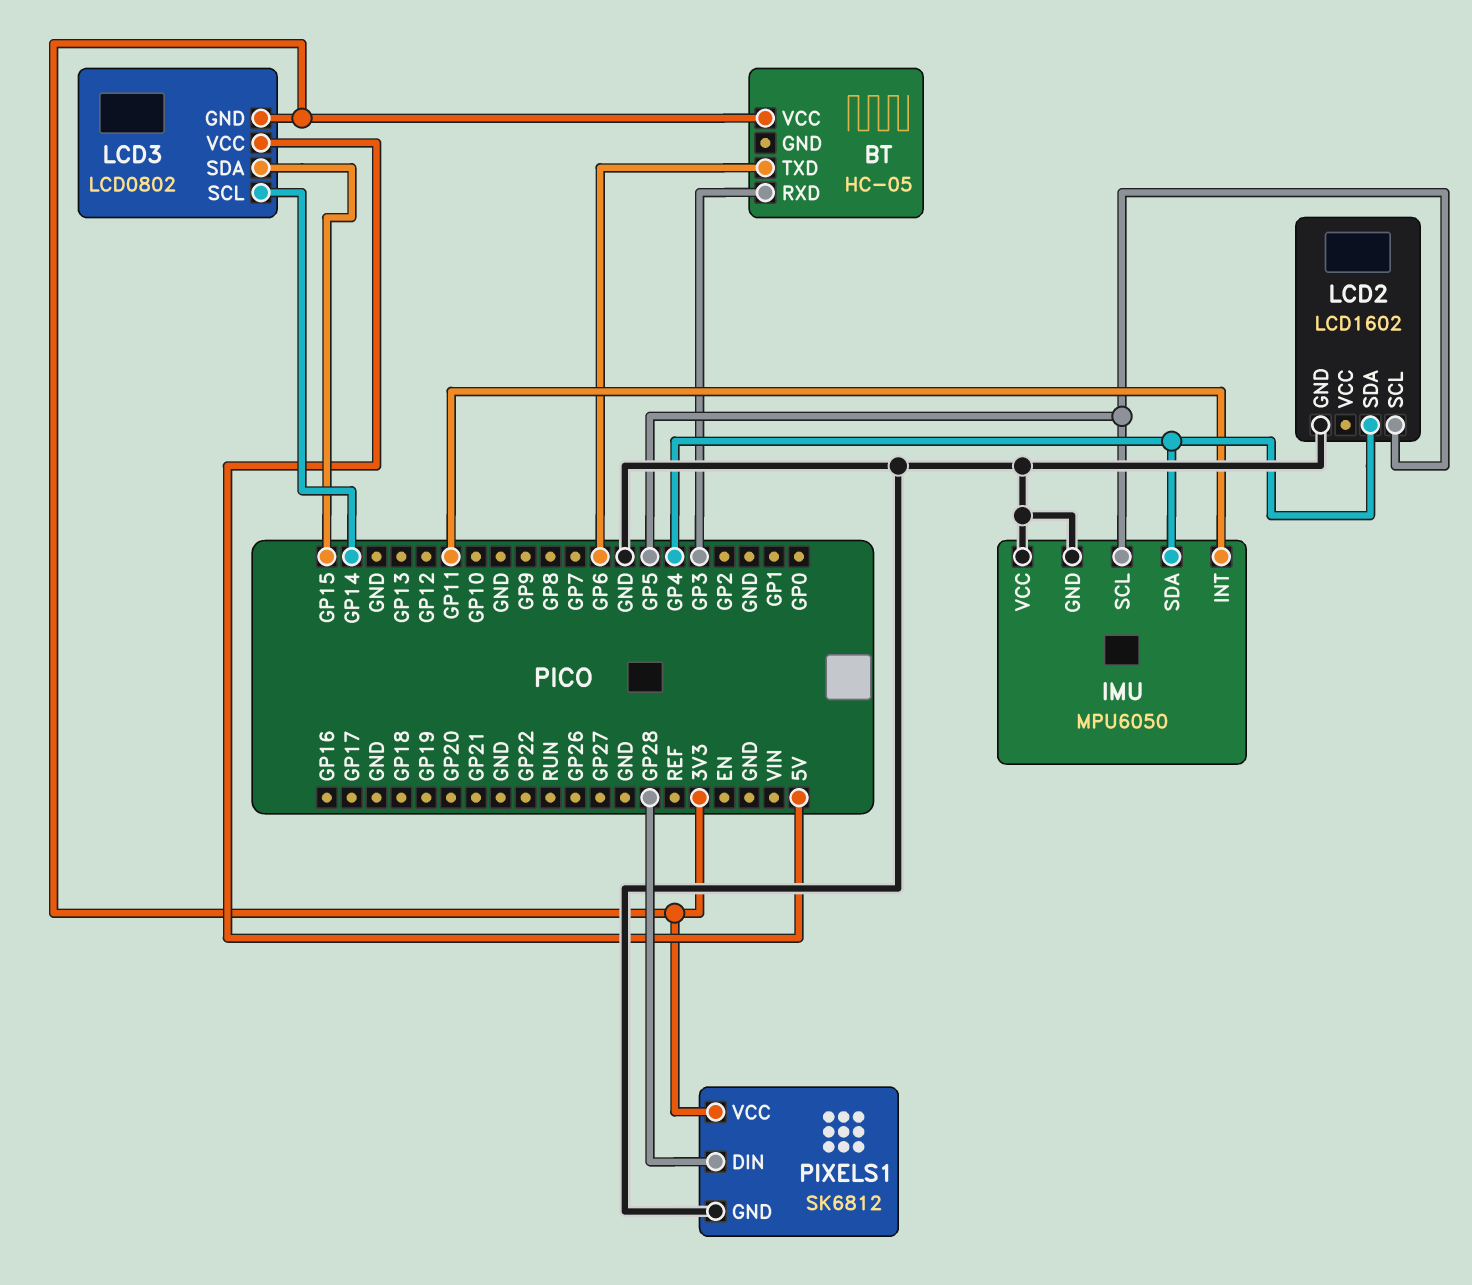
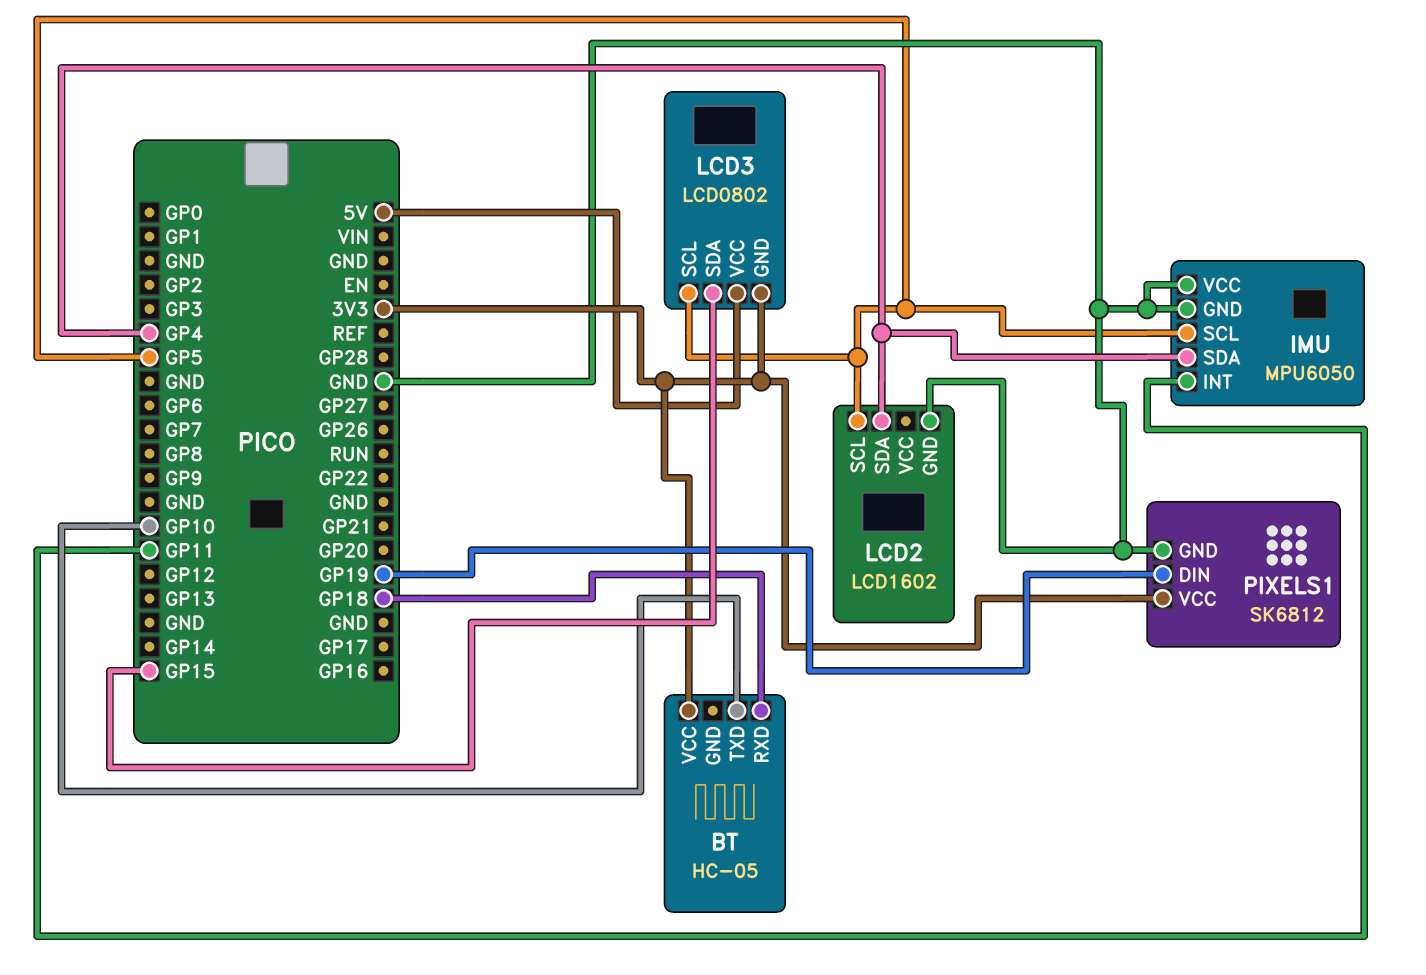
BT pin RXD: GP3 -> GP18
BT pin TXD: GP6 -> GP10
LCD3 pin SCL: GP14 -> GP5
PIXELS1 pin DIN: GP28 -> GP19

